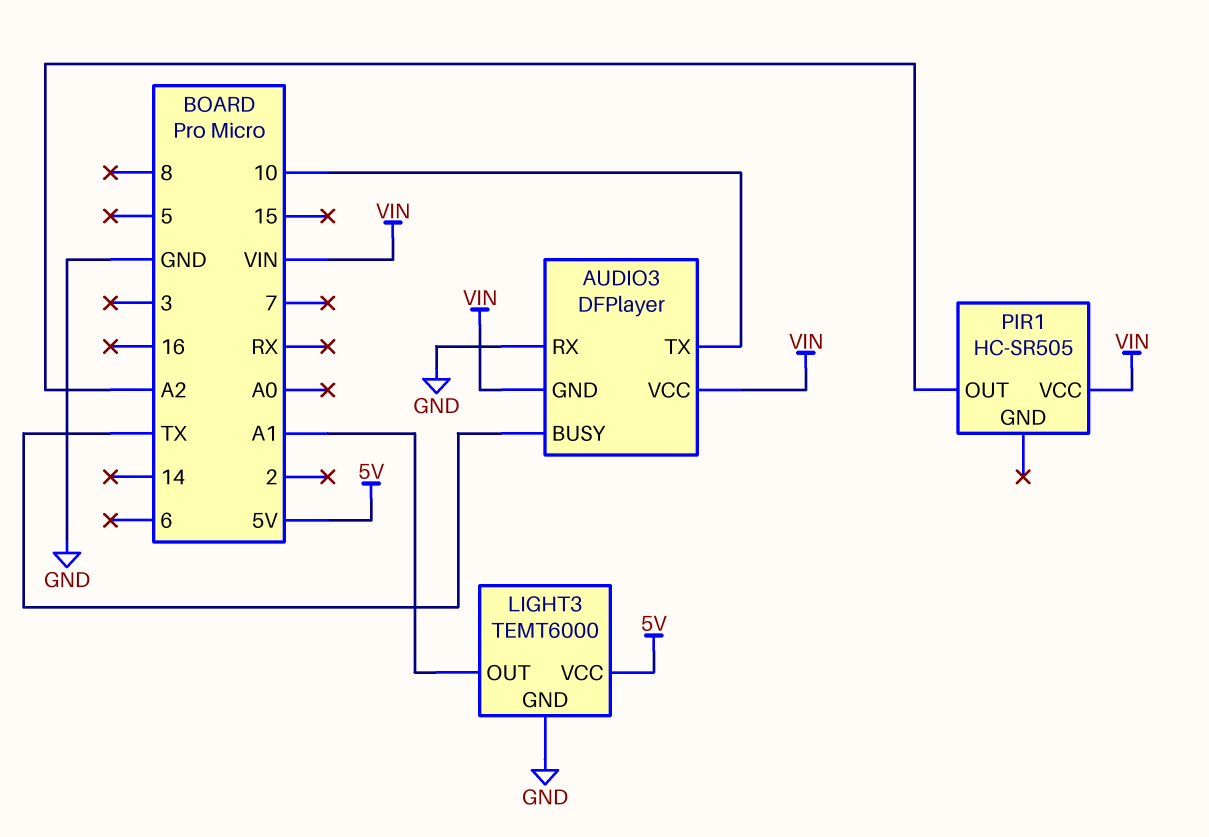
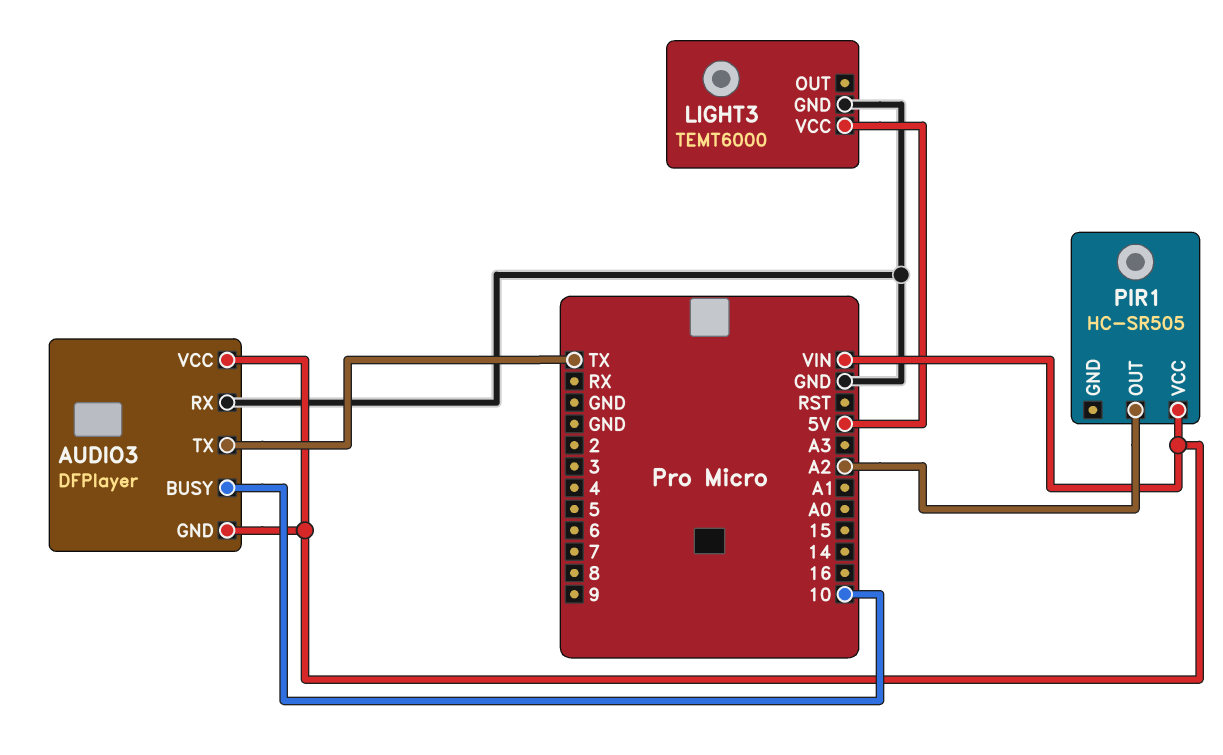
AUDIO3 pin BUSY: TX -> 10
AUDIO3 pin TX: 10 -> TX
LIGHT3 pin OUT: A1 -> none

